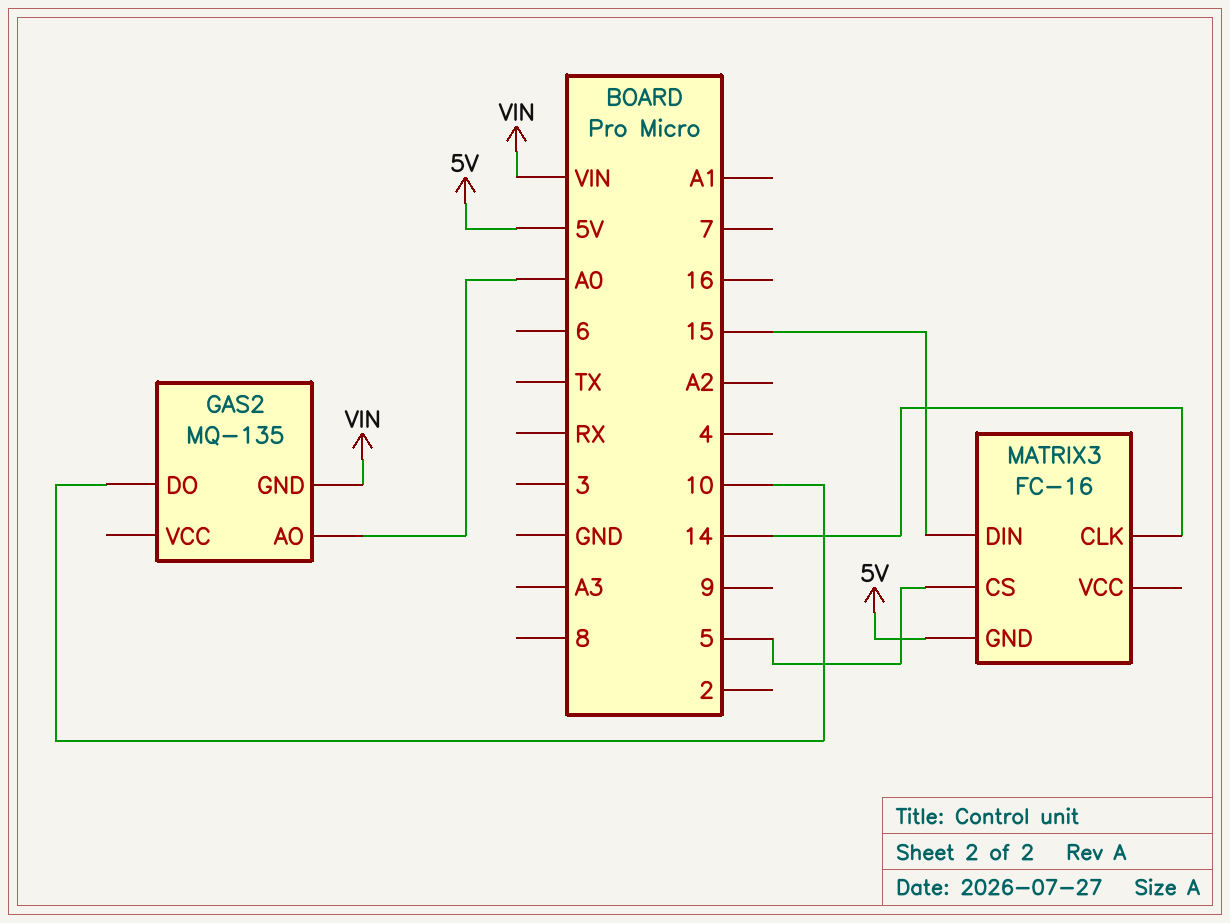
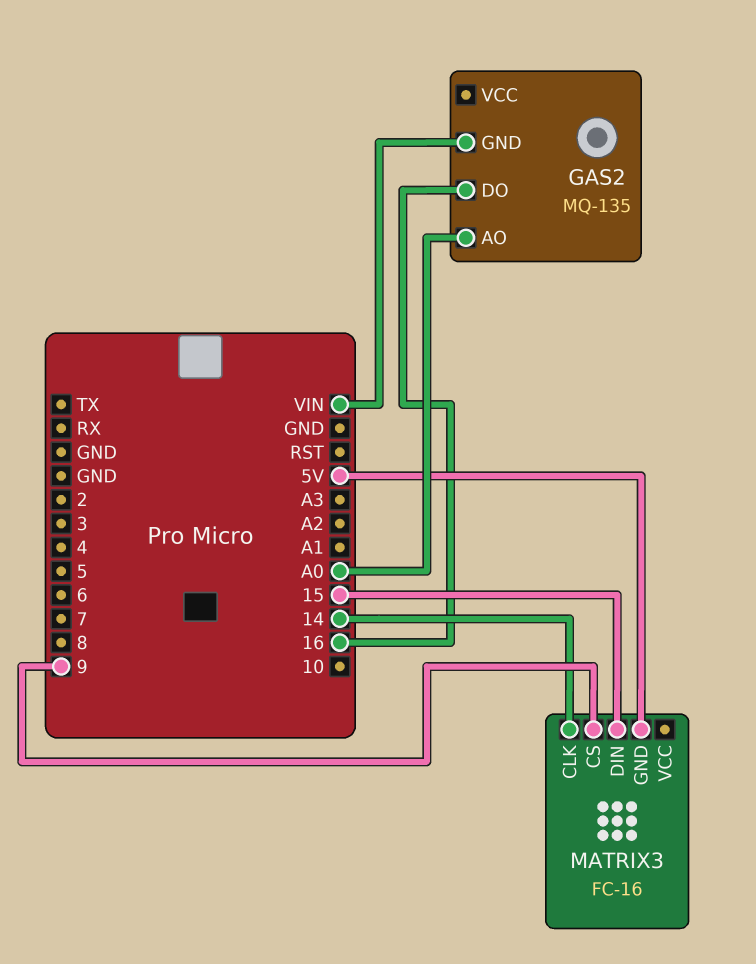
GAS2 pin DO: 10 -> 16
MATRIX3 pin CS: 5 -> 9

